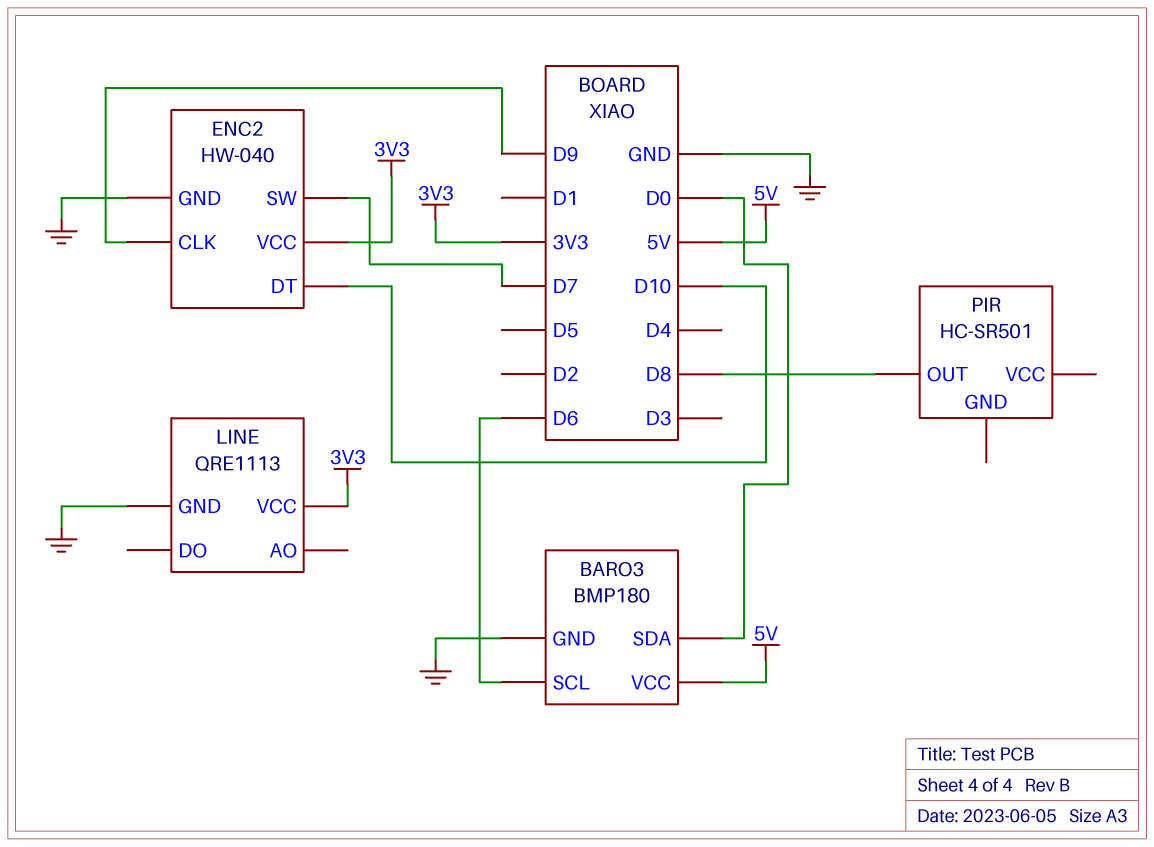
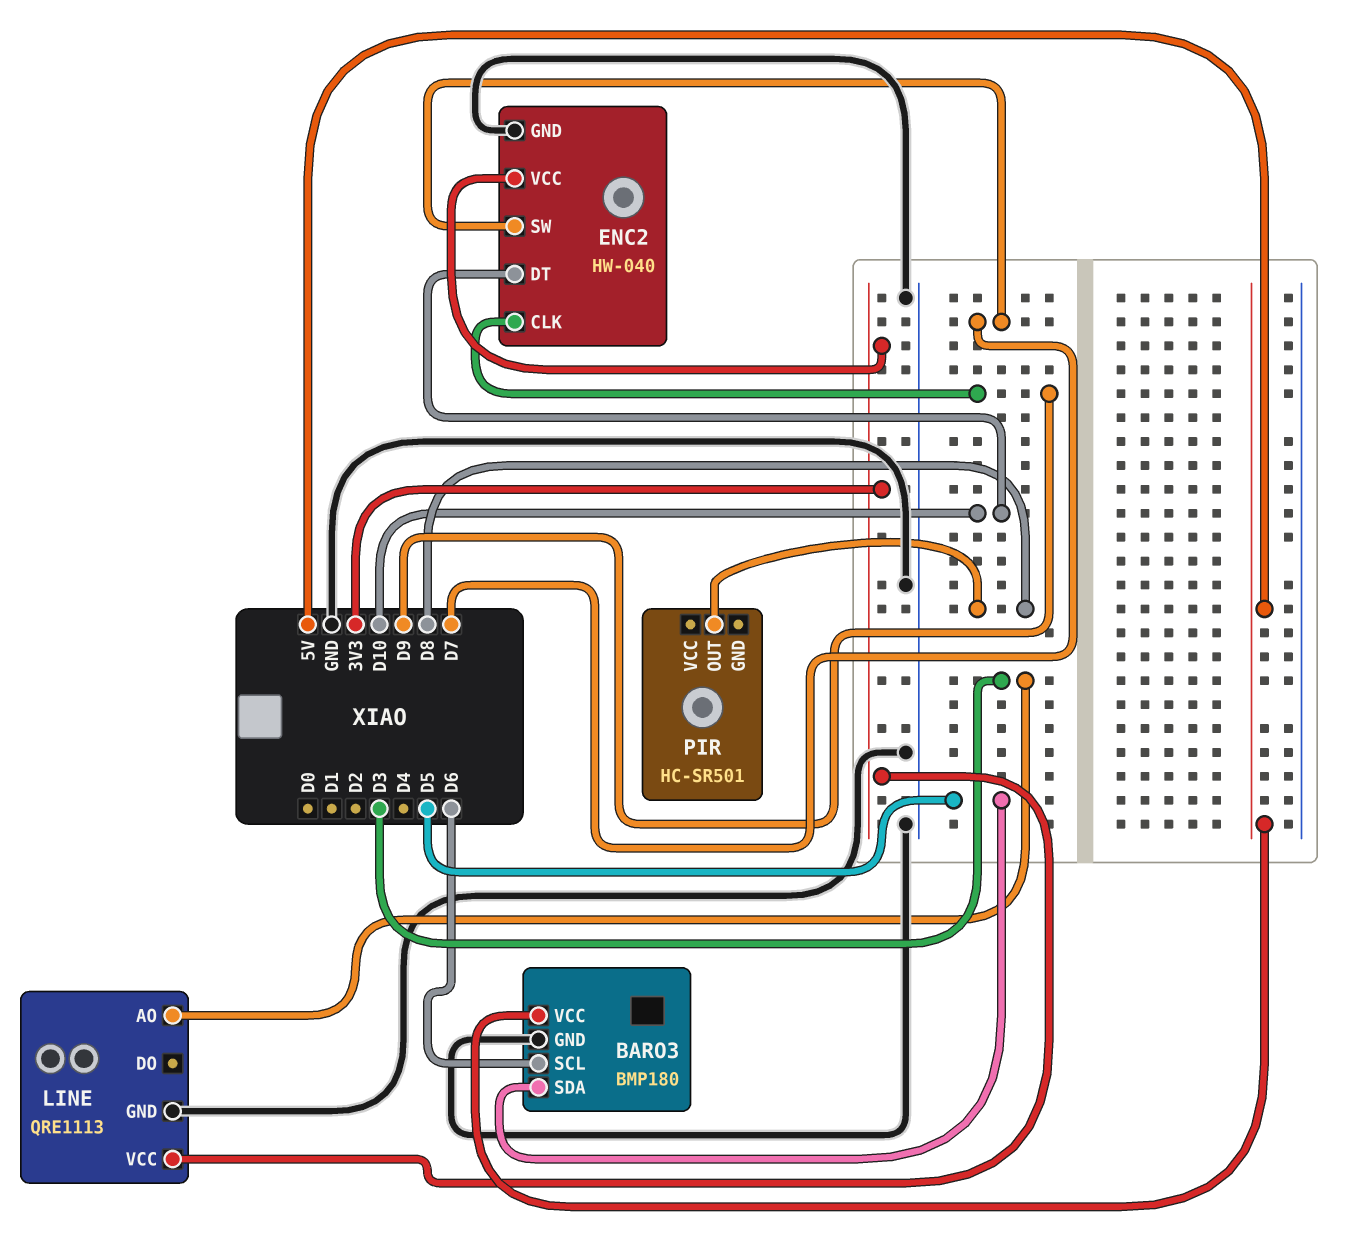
BARO3 pin SDA: D0 -> D5
LINE pin AO: none -> D3

